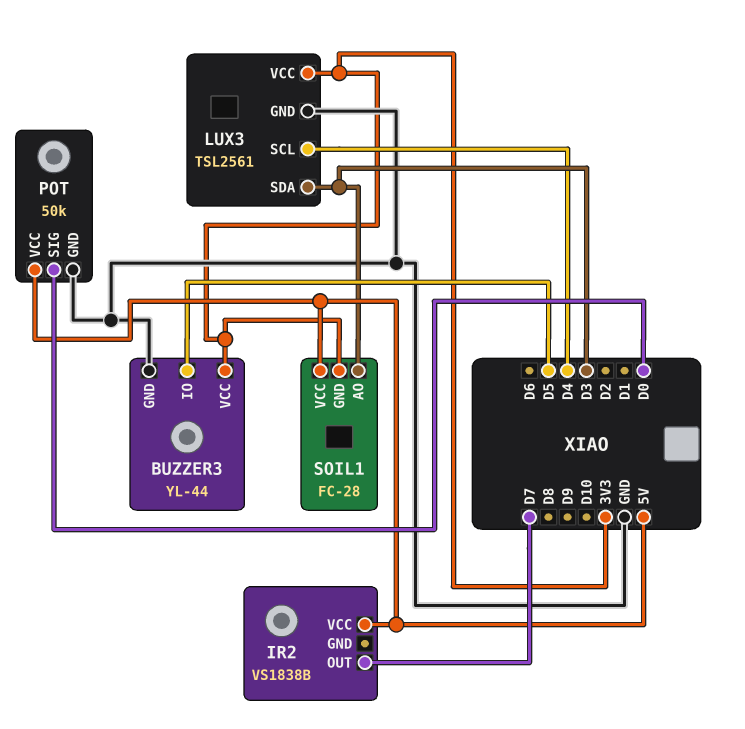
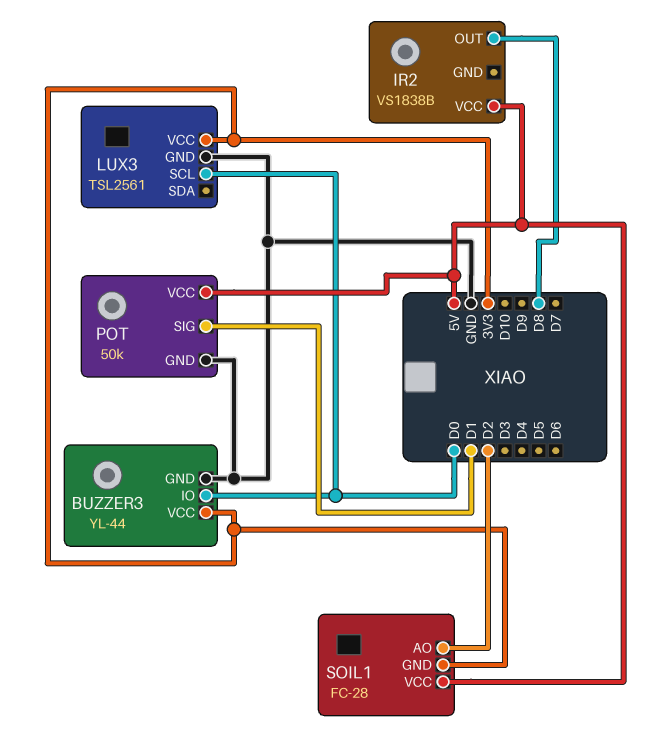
BUZZER3 pin IO: D5 -> D0
IR2 pin OUT: D7 -> D8
LUX3 pin SCL: D4 -> D0
LUX3 pin SDA: D3 -> none
POT pin SIG: D0 -> D1
SOIL1 pin AO: D3 -> D2

